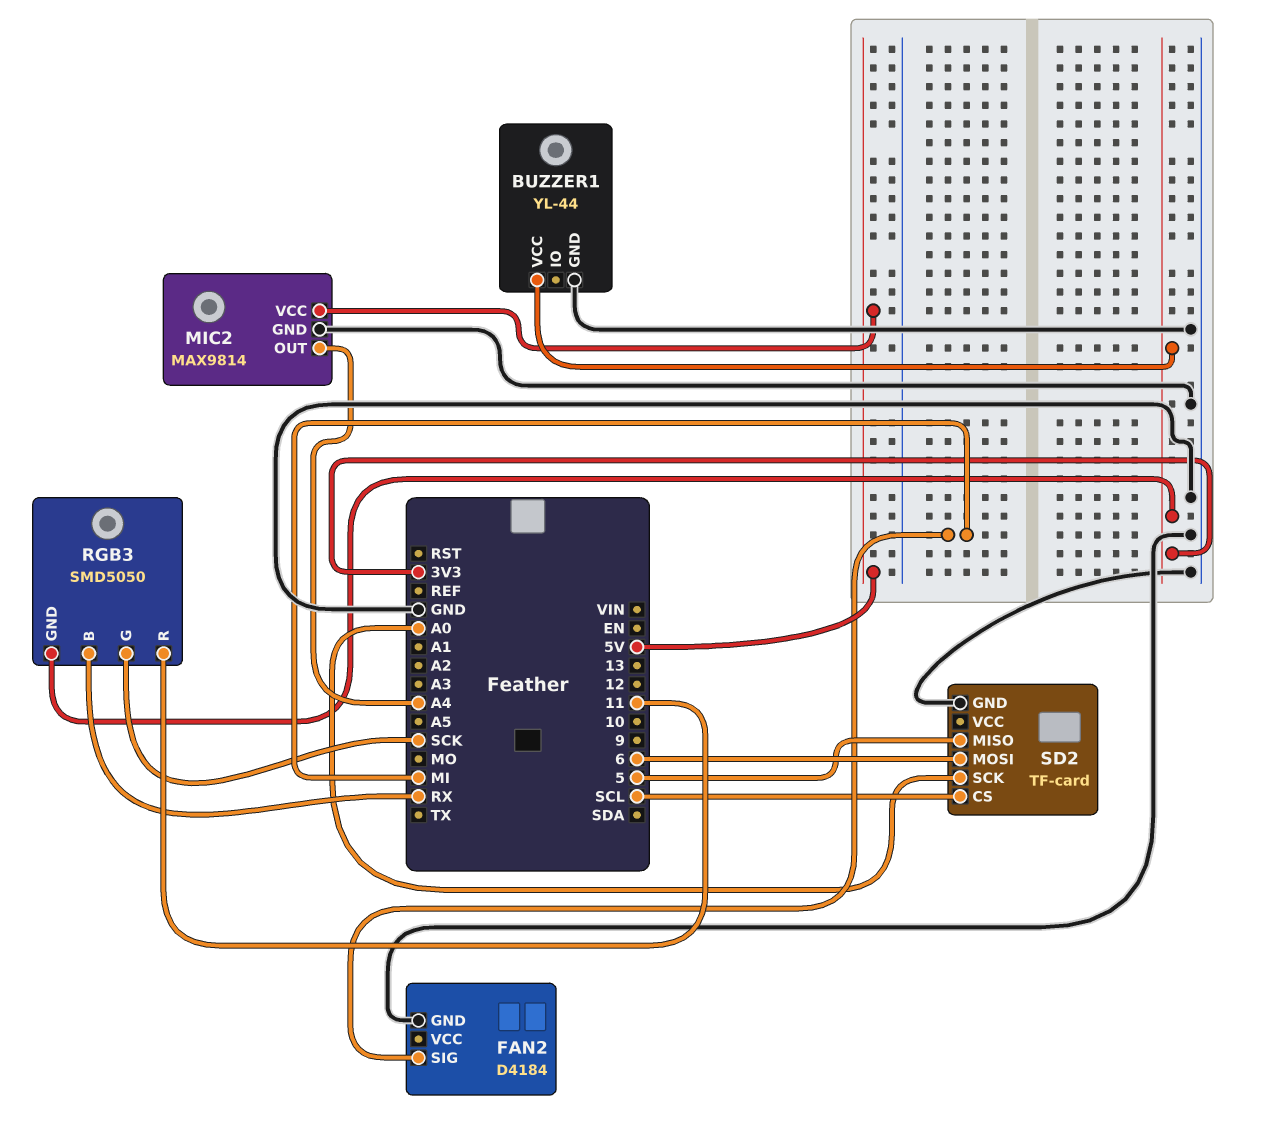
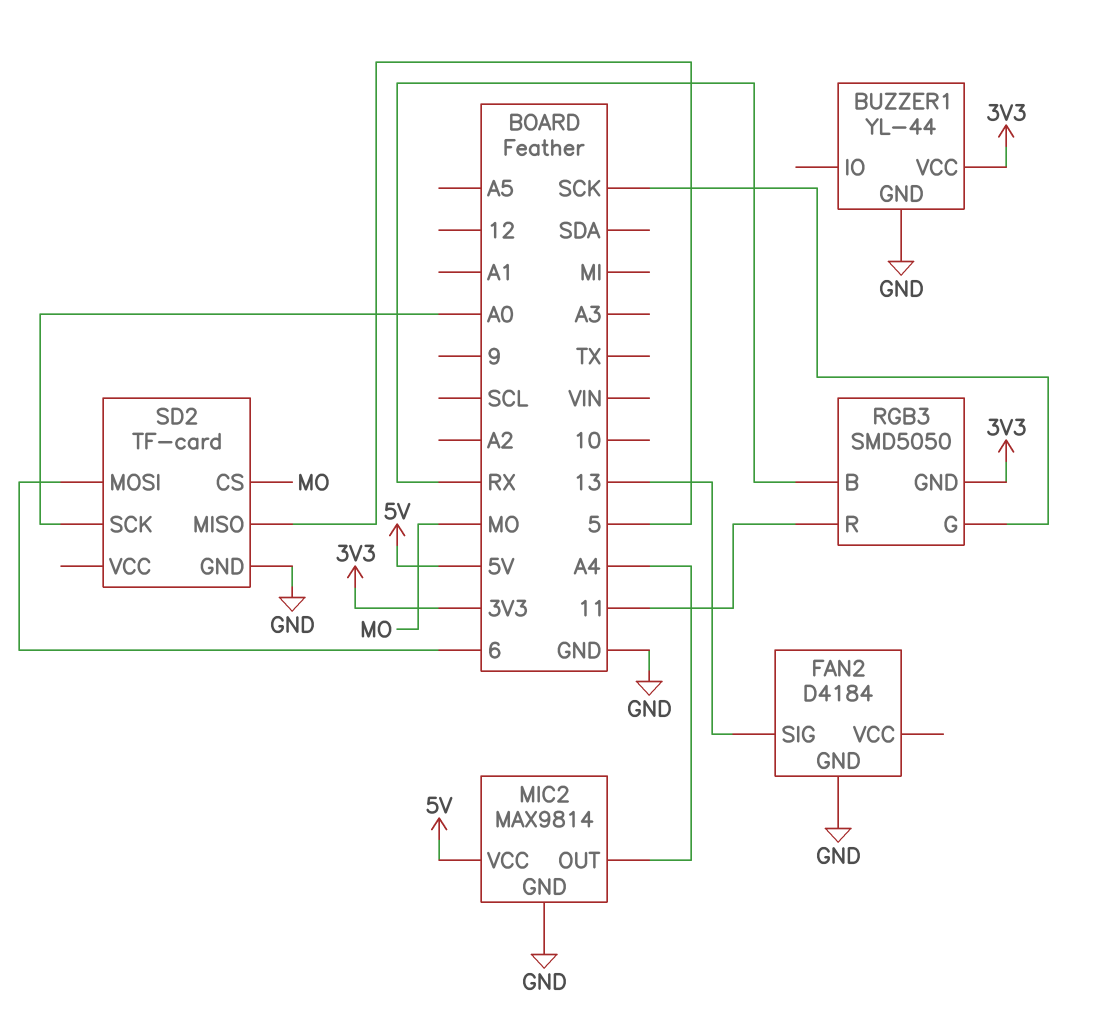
FAN2 pin SIG: MI -> 13
SD2 pin CS: SCL -> MO

